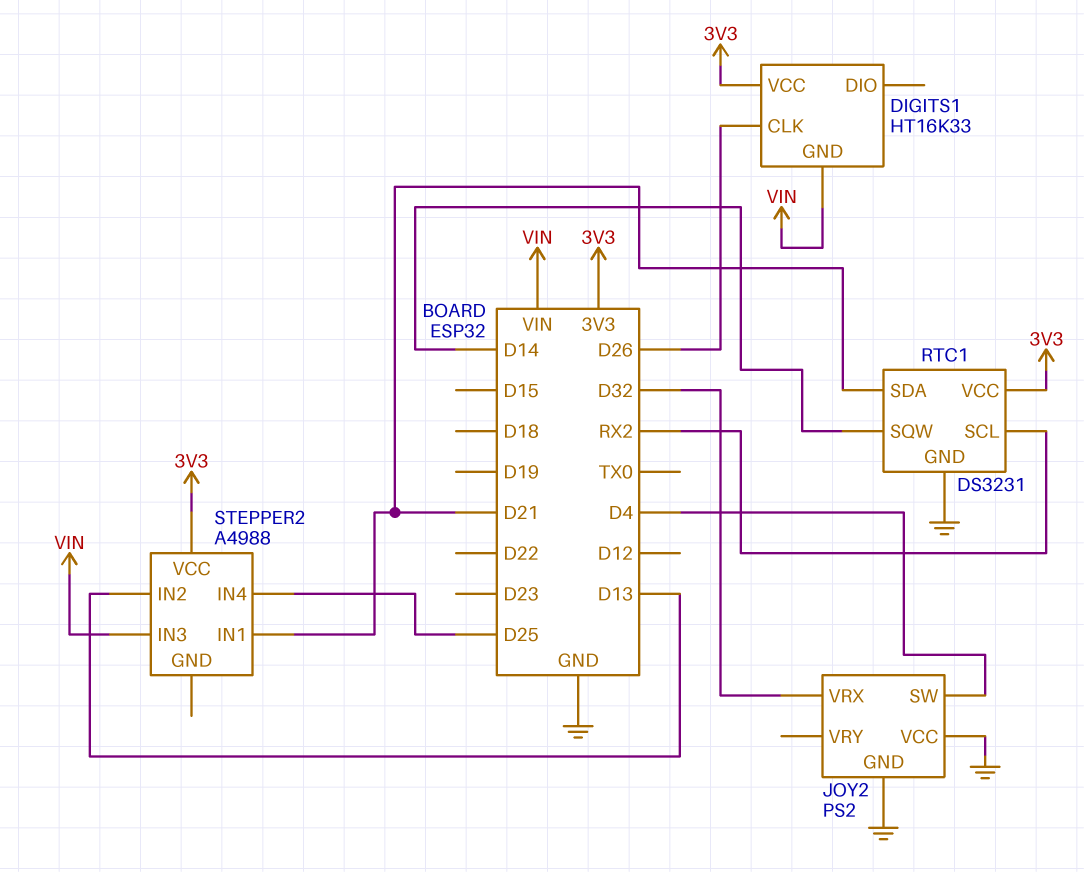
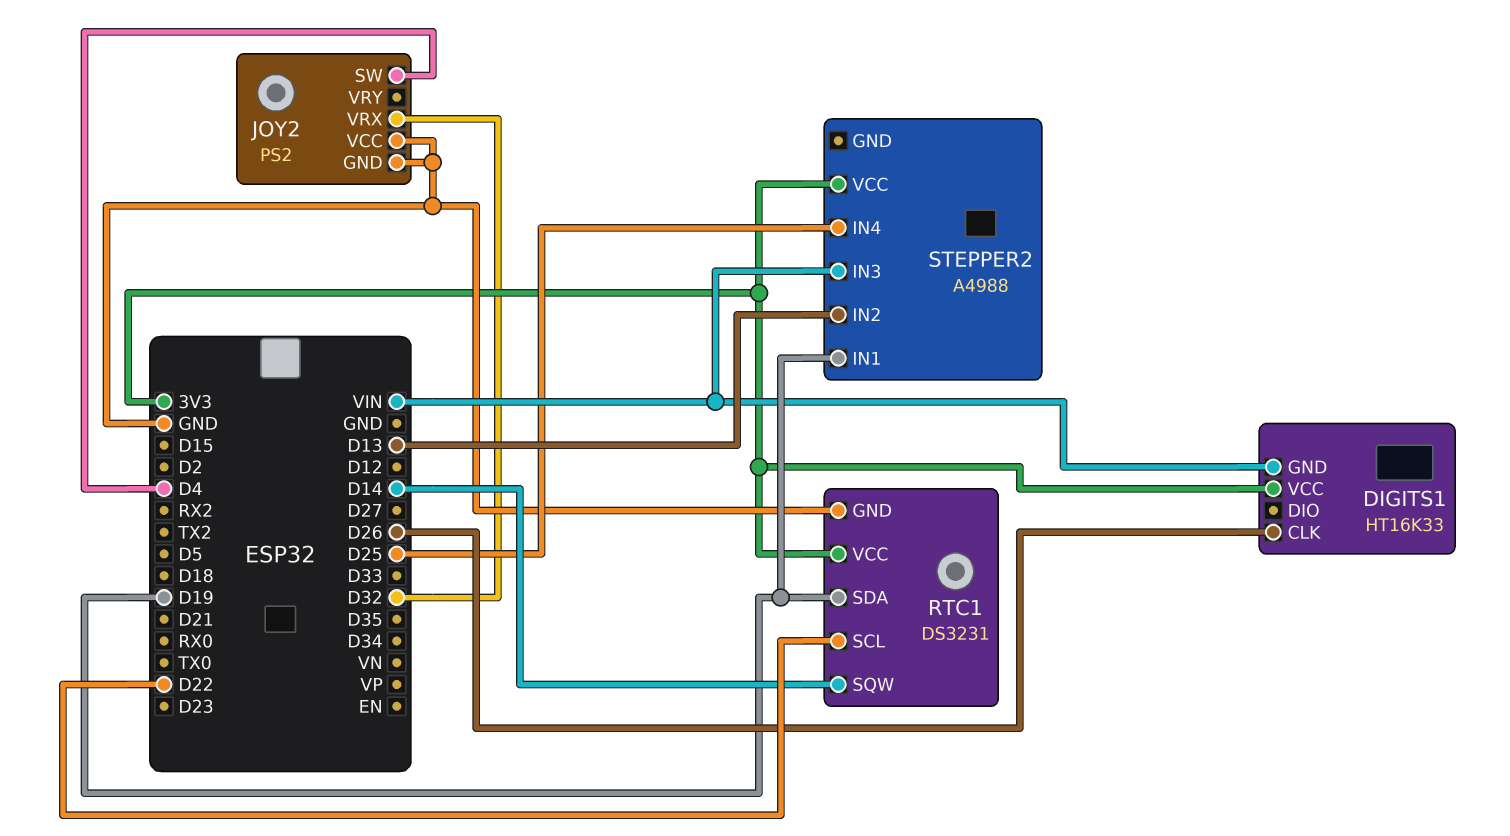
RTC1 pin SCL: RX2 -> D22
RTC1 pin SDA: D21 -> D19
STEPPER2 pin IN1: D21 -> D19

